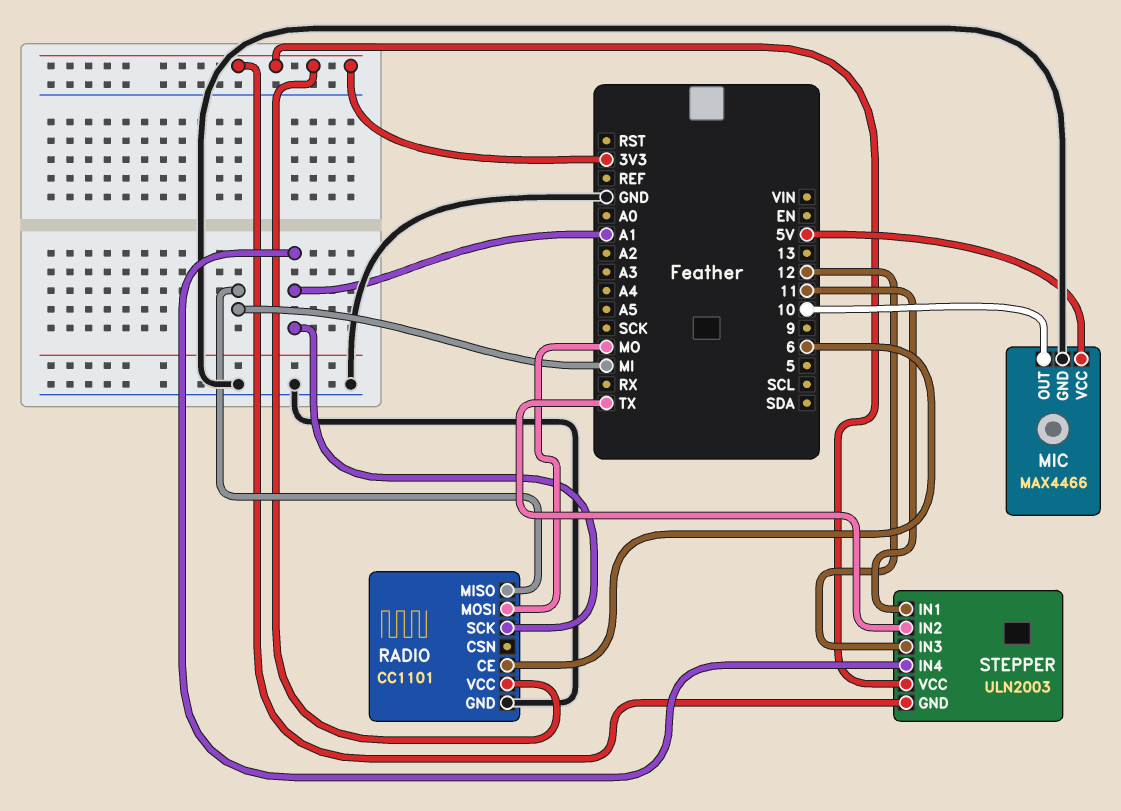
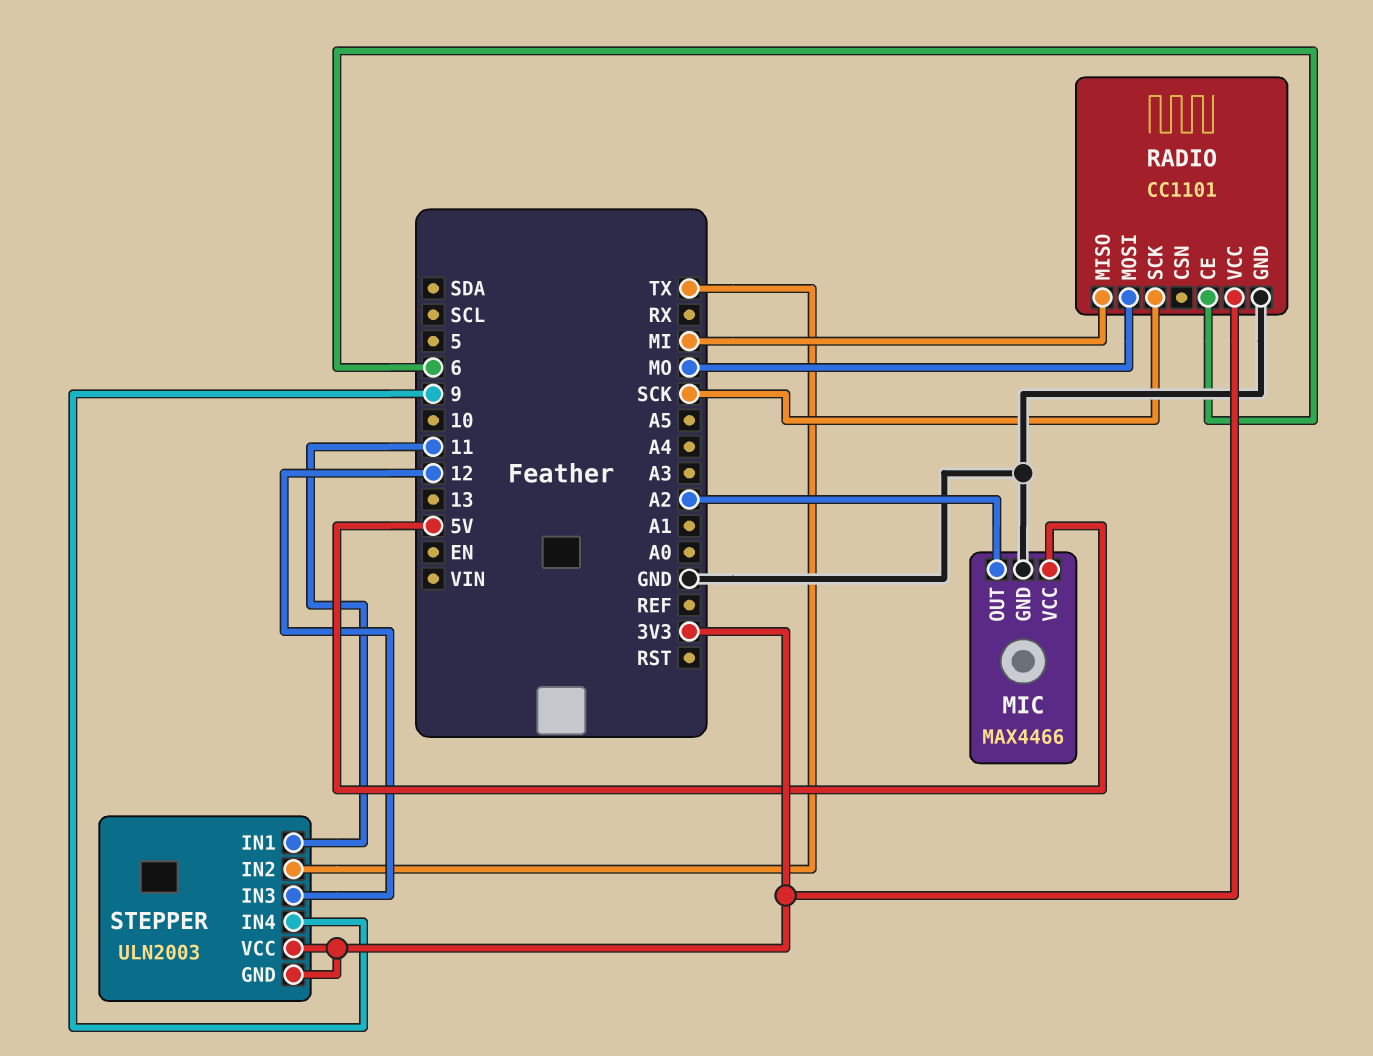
MIC pin OUT: 10 -> A2
RADIO pin SCK: A1 -> SCK
STEPPER pin IN4: A1 -> 9

